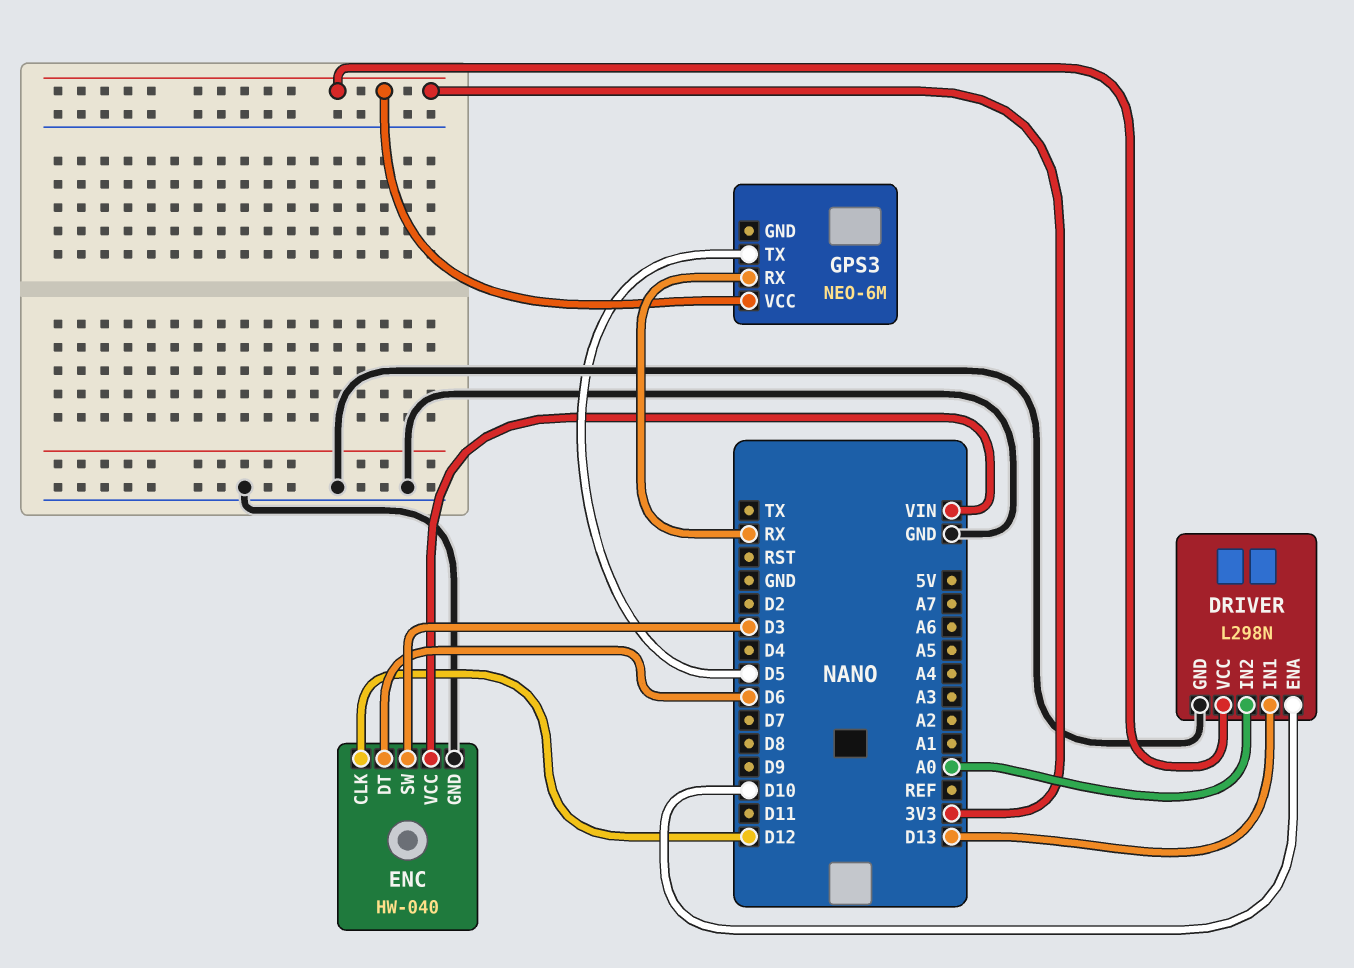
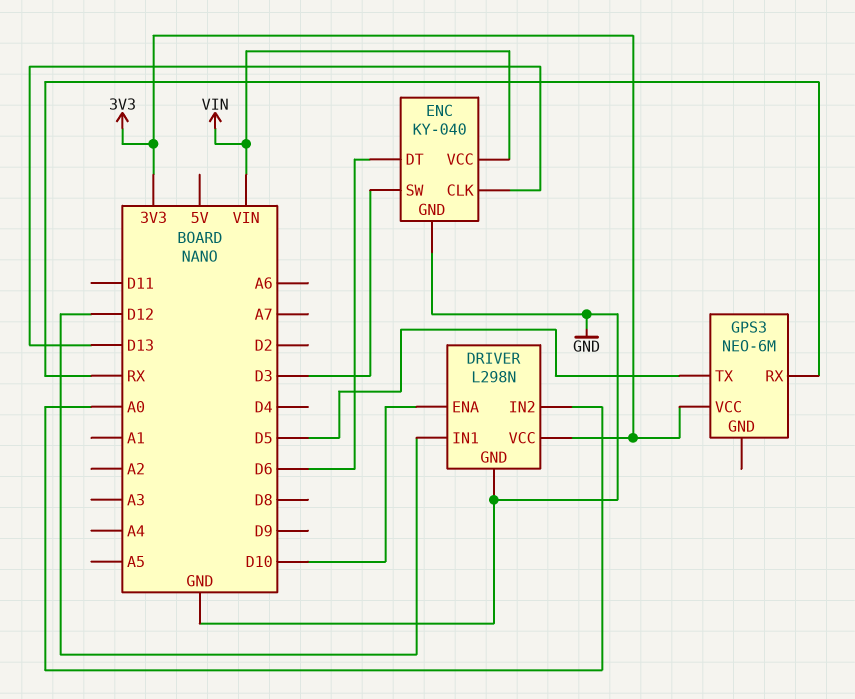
DRIVER pin IN1: D13 -> D12
ENC: HW-040 -> KY-040
ENC pin CLK: D12 -> D13

